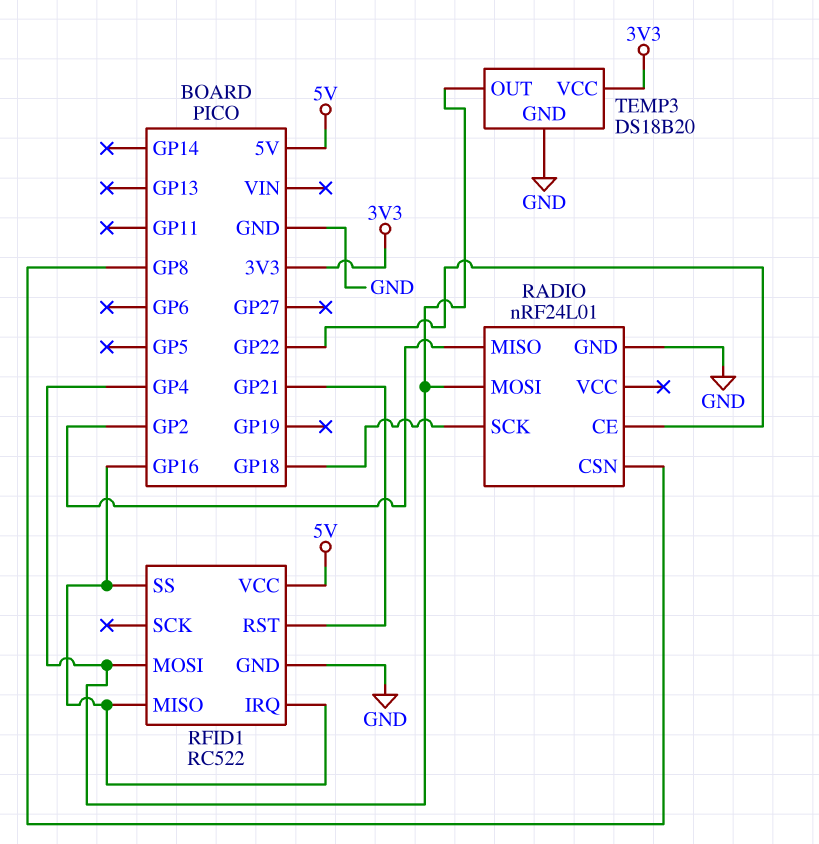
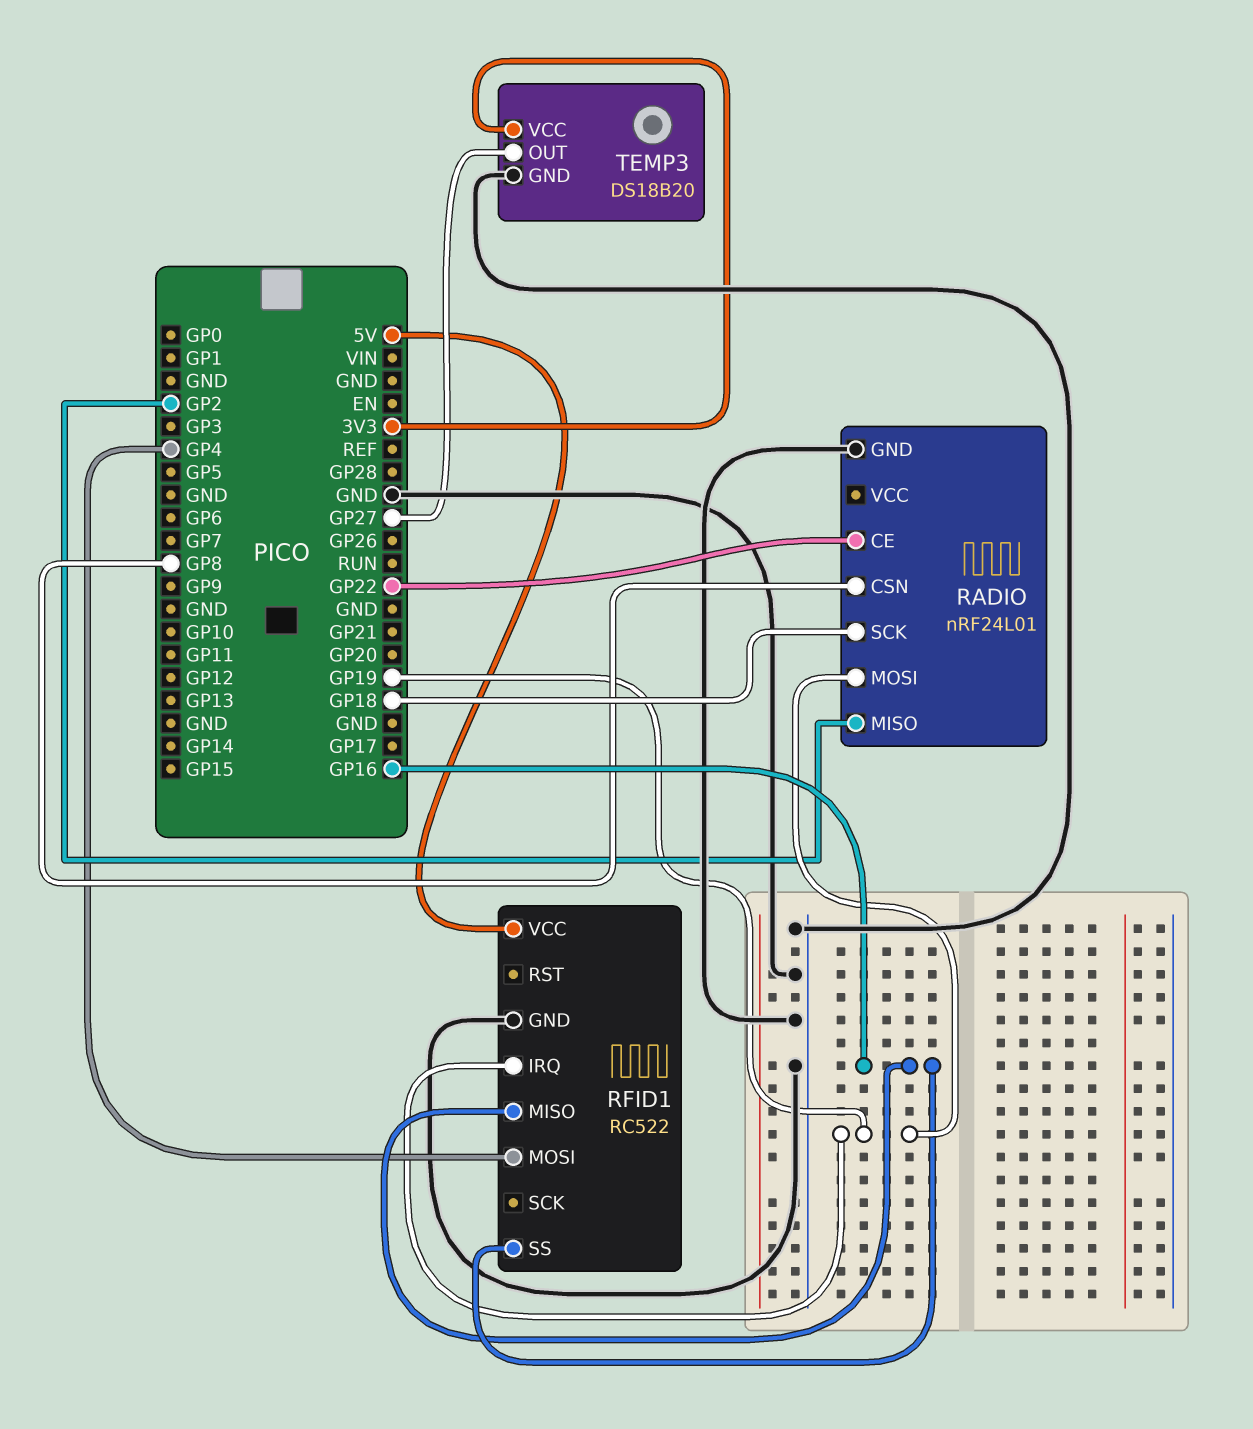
RADIO pin MOSI: GP4 -> GP19
RFID1 pin IRQ: GP16 -> GP19
RFID1 pin RST: GP21 -> none
TEMP3 pin OUT: GP4 -> GP27

